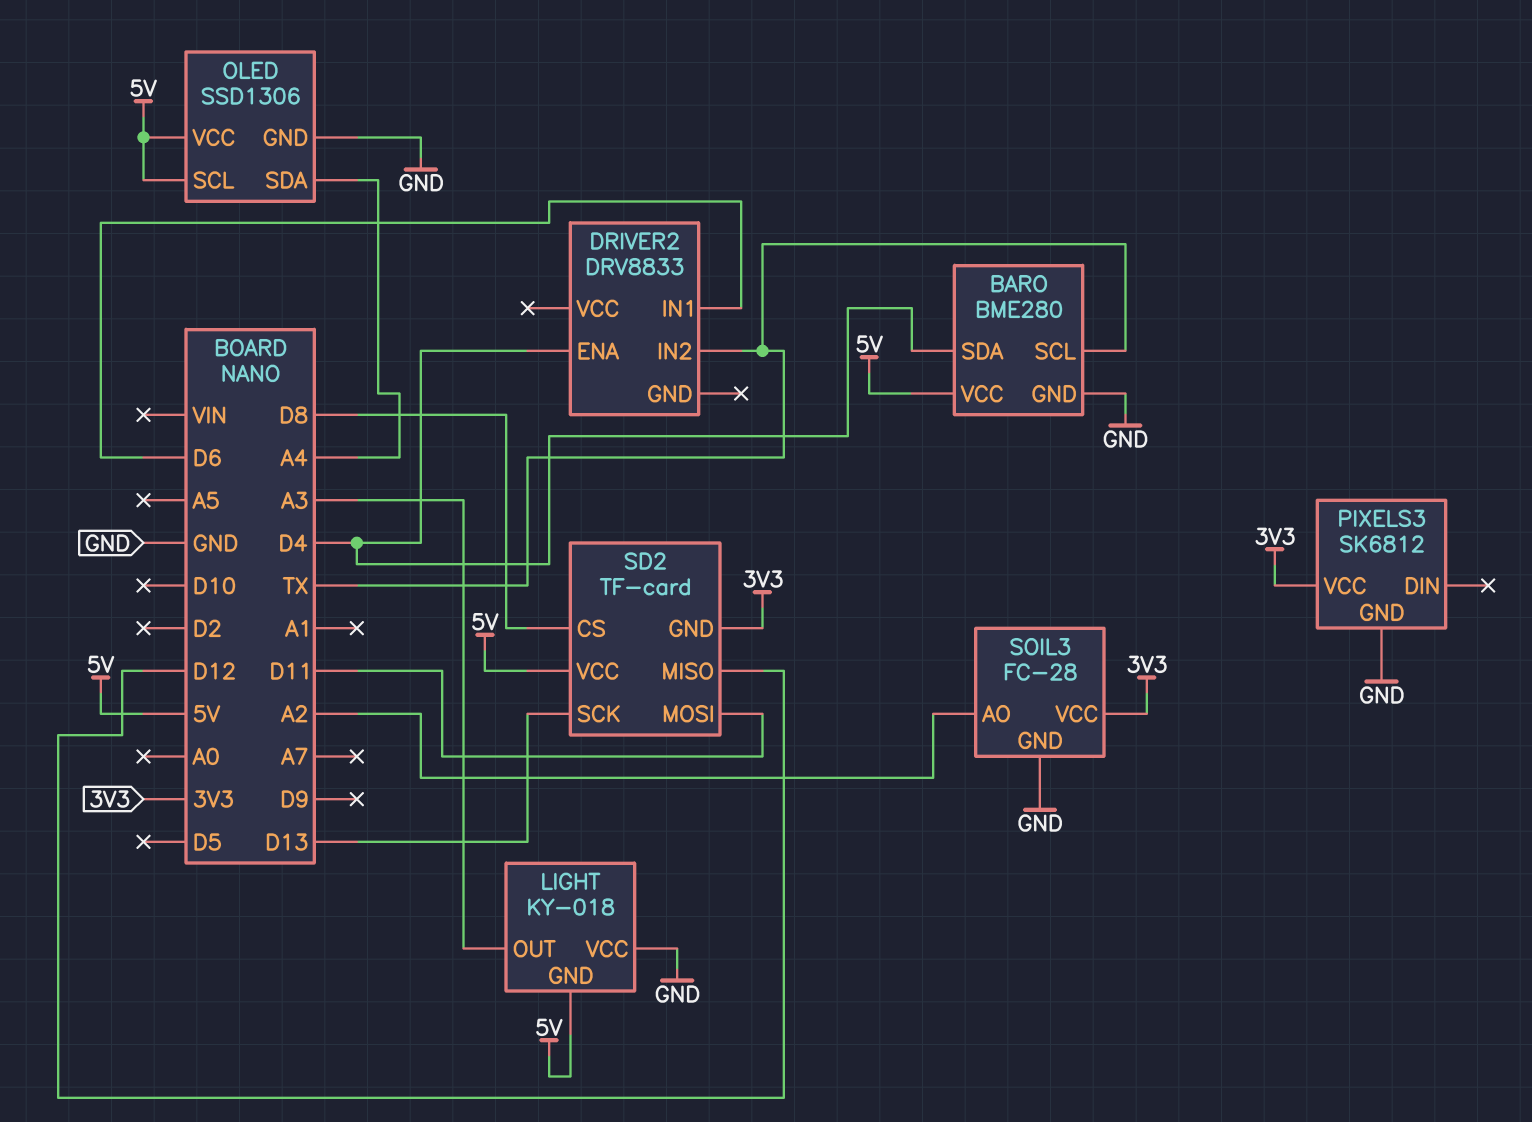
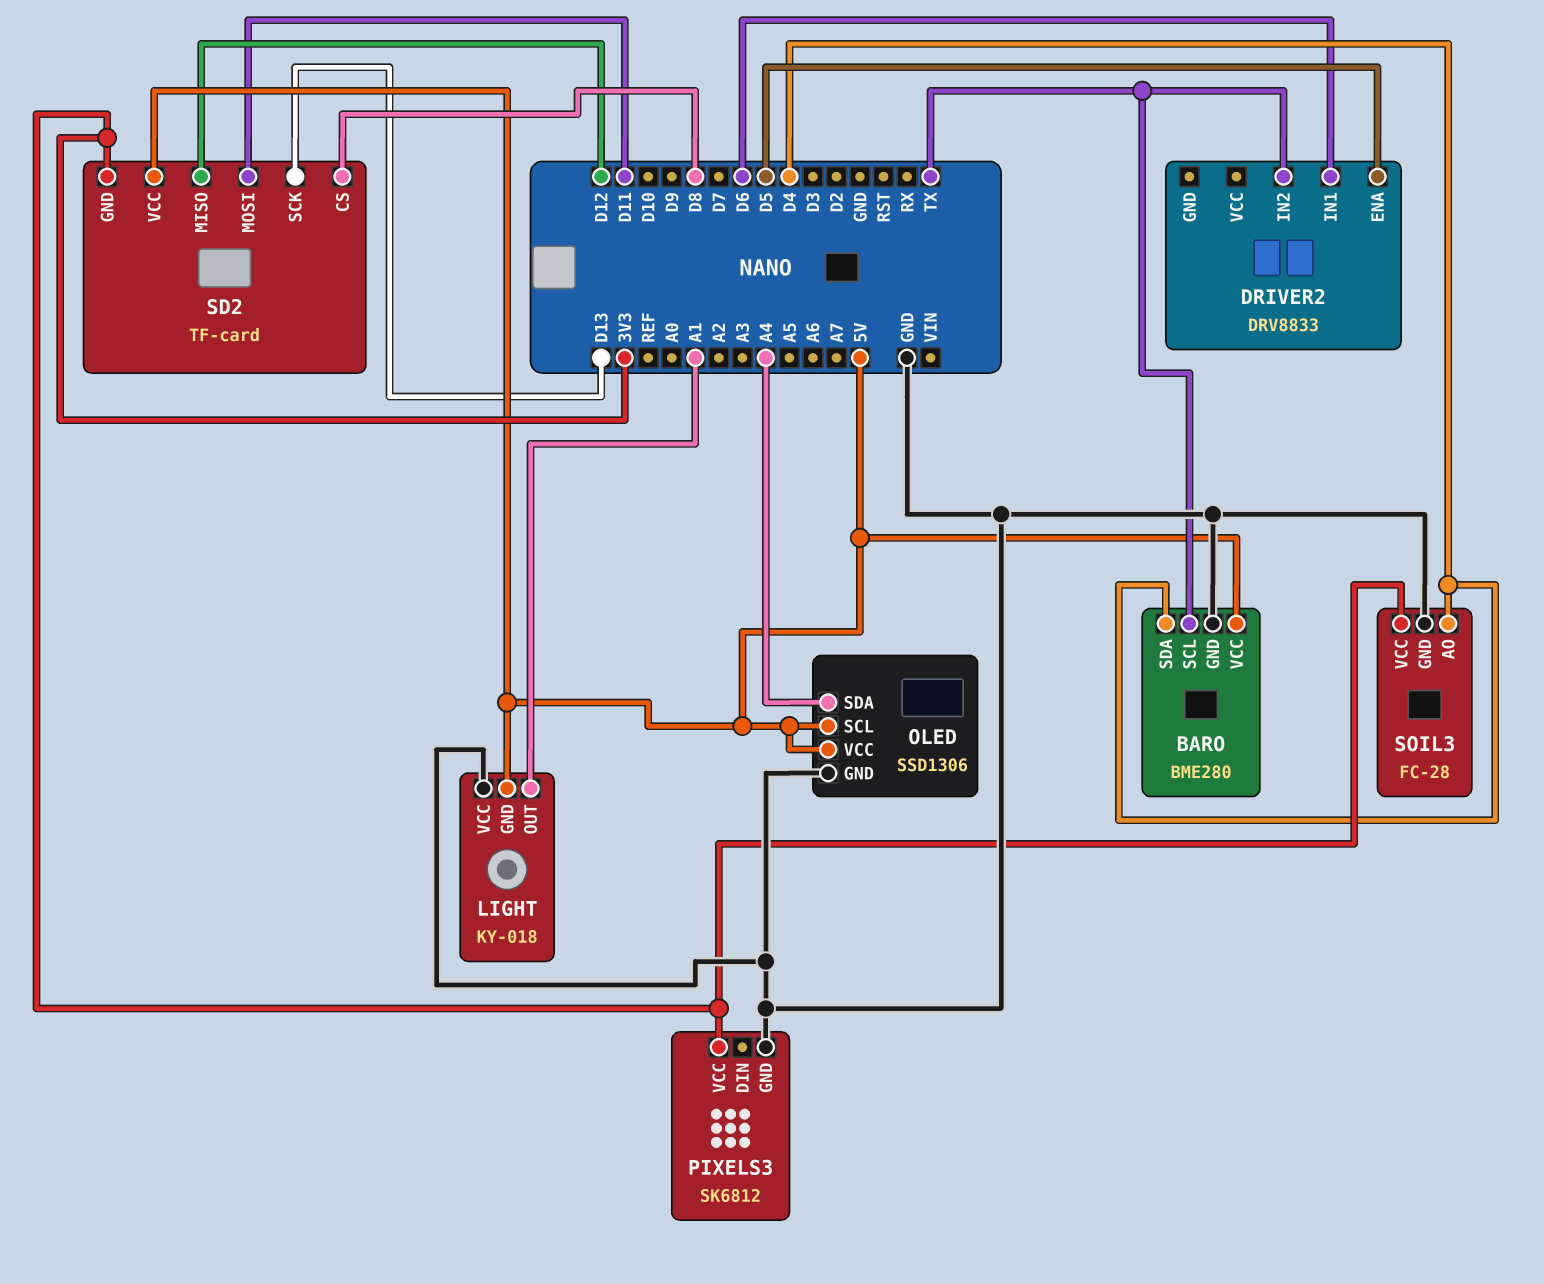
DRIVER2 pin ENA: D4 -> D5
LIGHT pin OUT: A3 -> A1
SOIL3 pin AO: A2 -> D4

